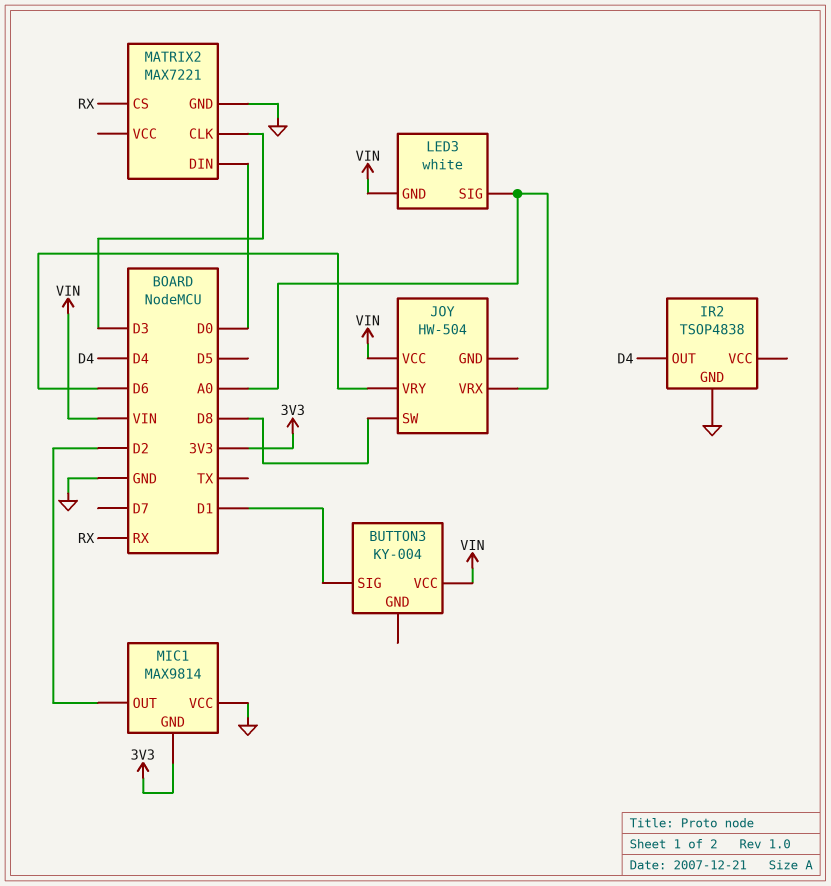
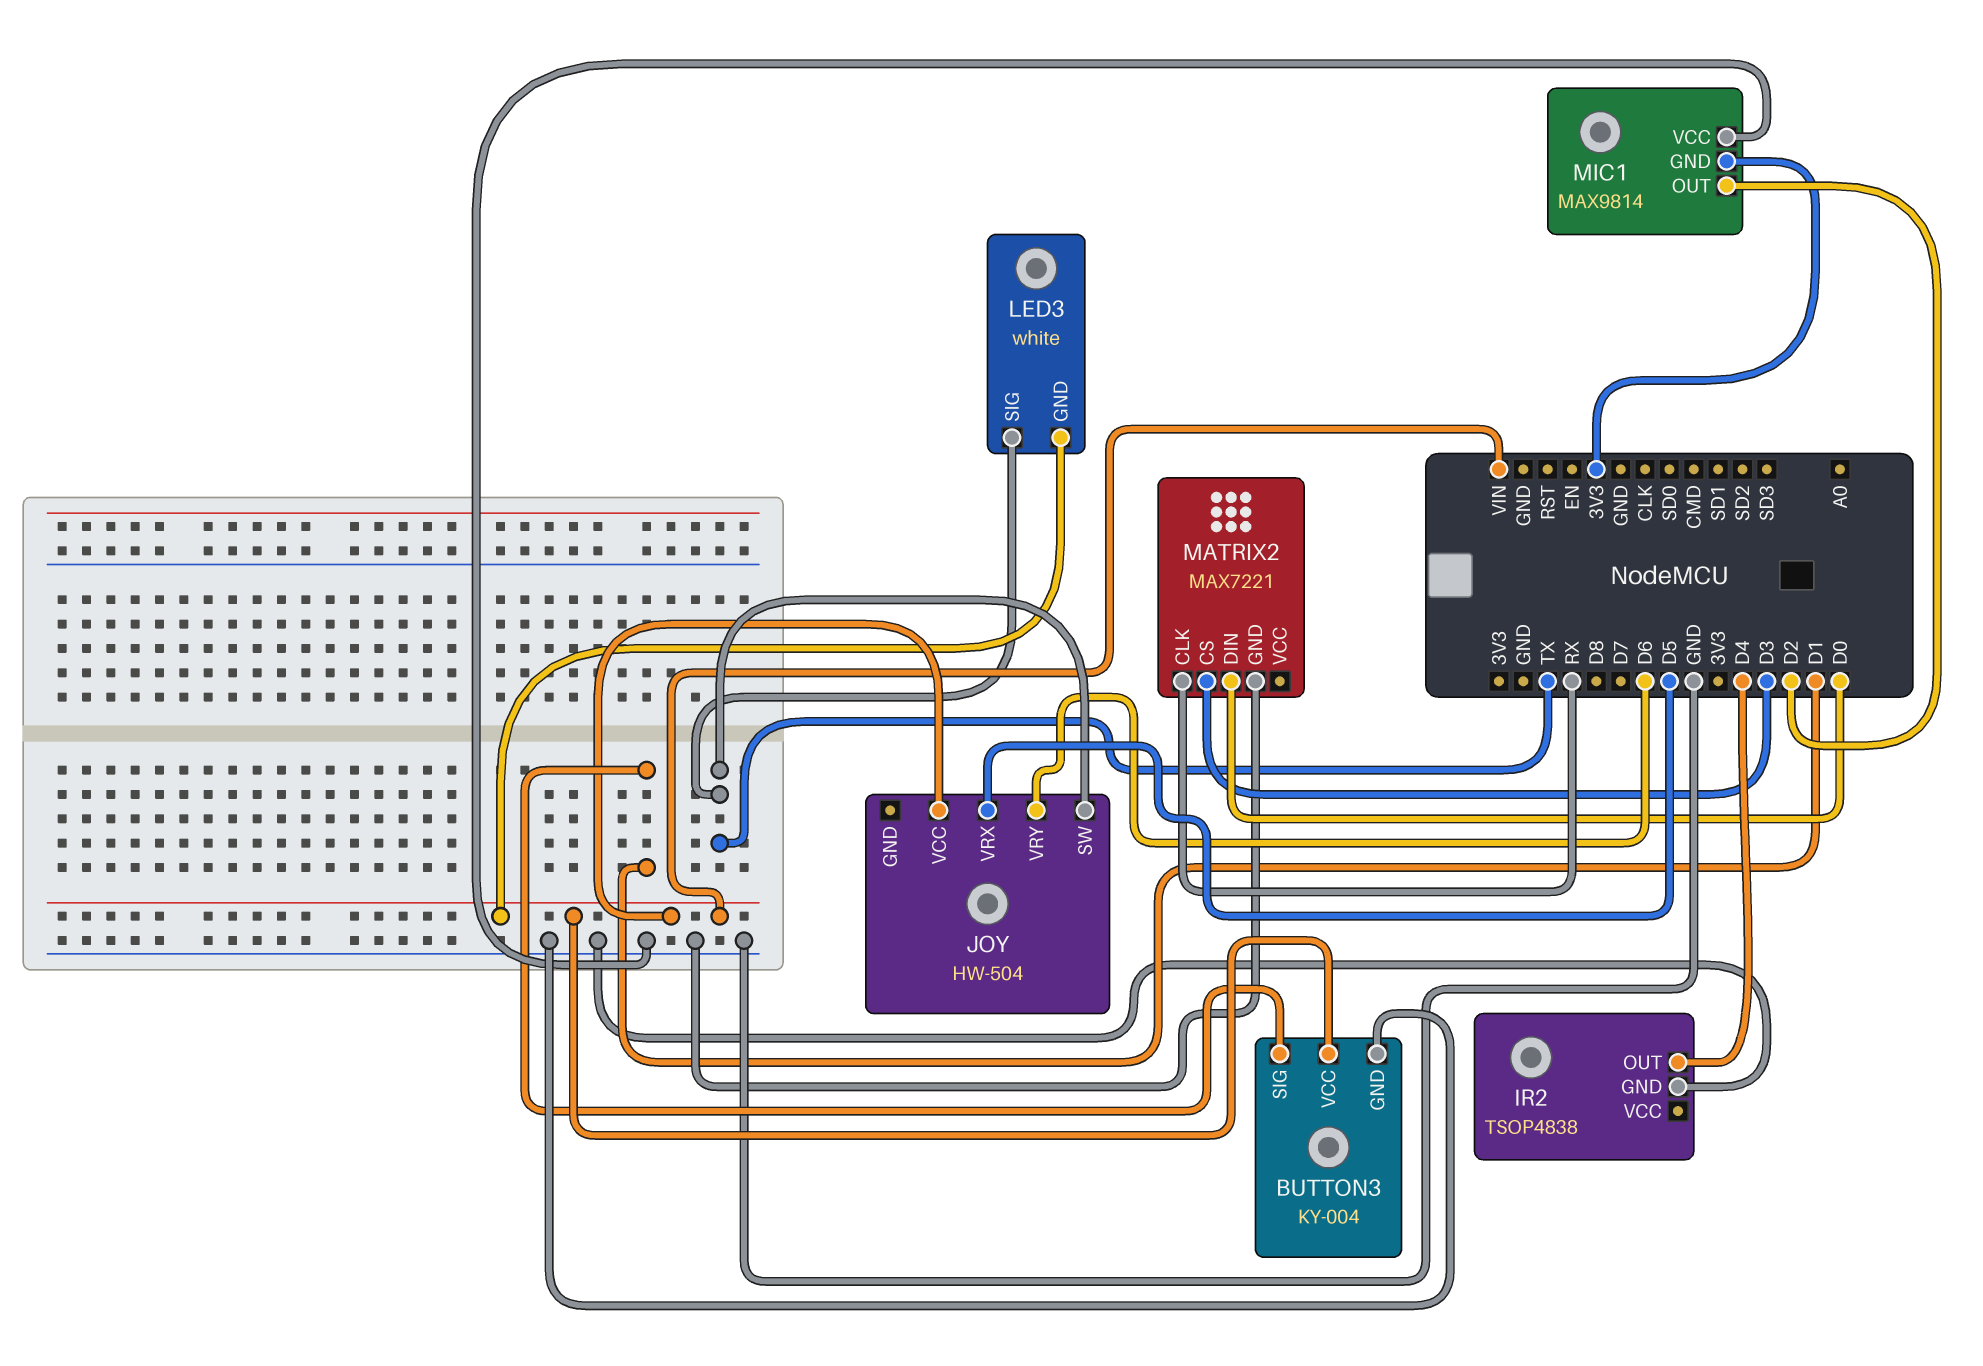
BUTTON3 pin GND: none -> GND
JOY pin SW: D8 -> TX
JOY pin VRX: A0 -> D5
LED3 pin SIG: A0 -> TX
MATRIX2 pin CLK: D3 -> RX
MATRIX2 pin CS: RX -> D3

